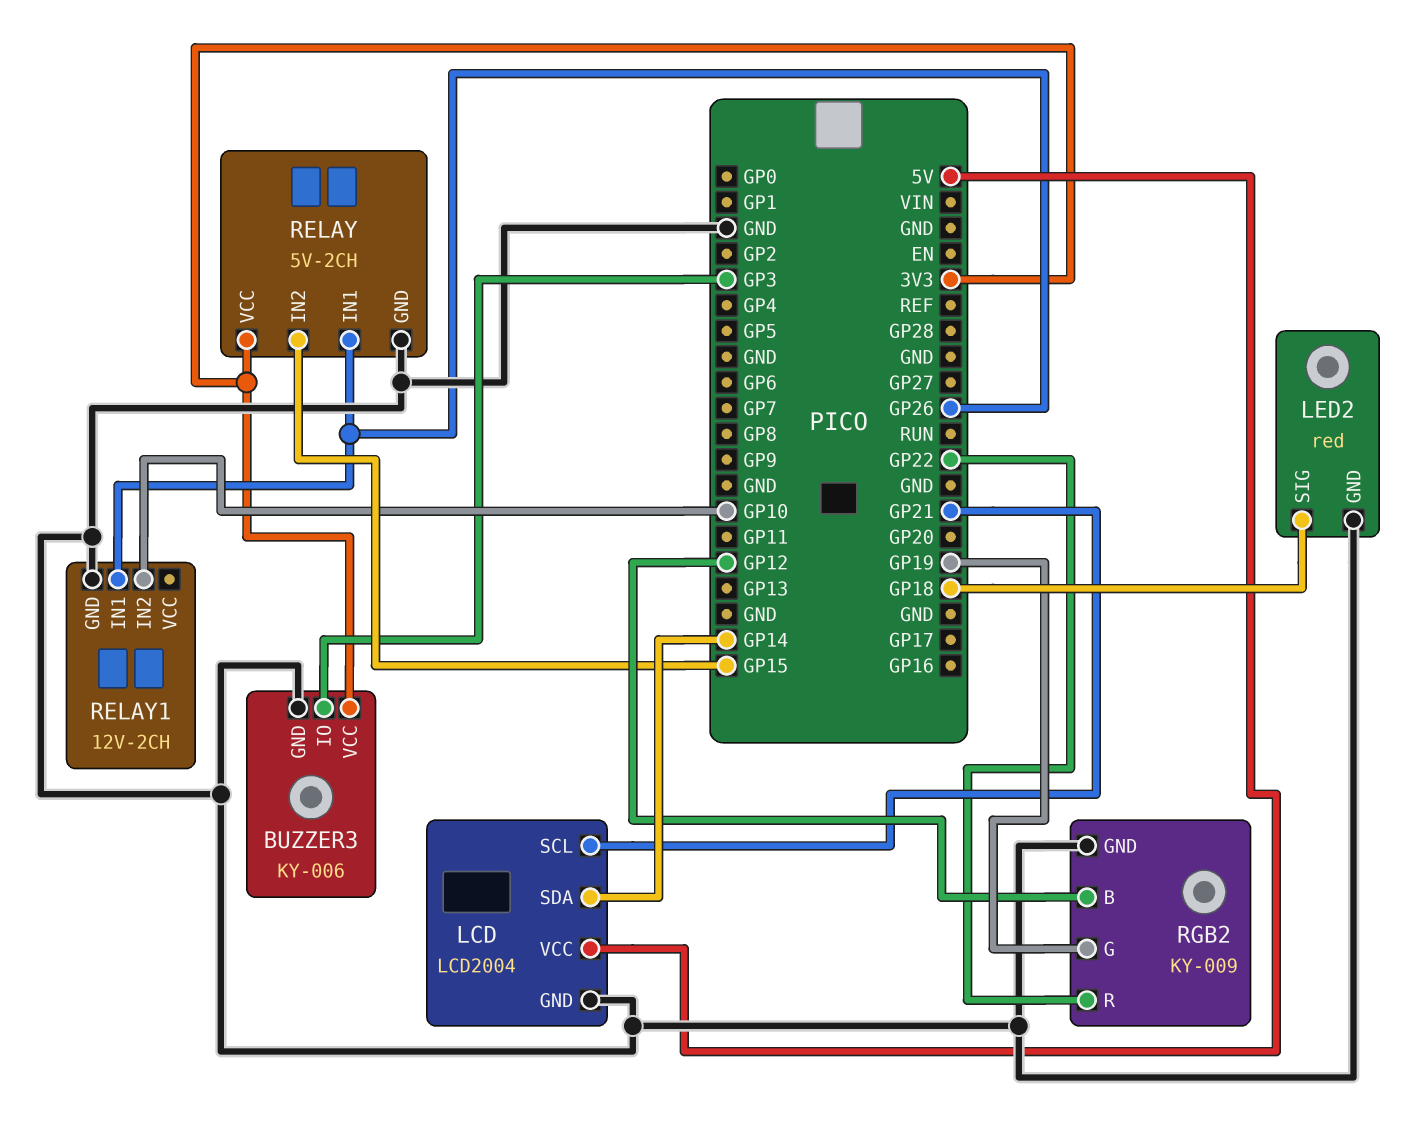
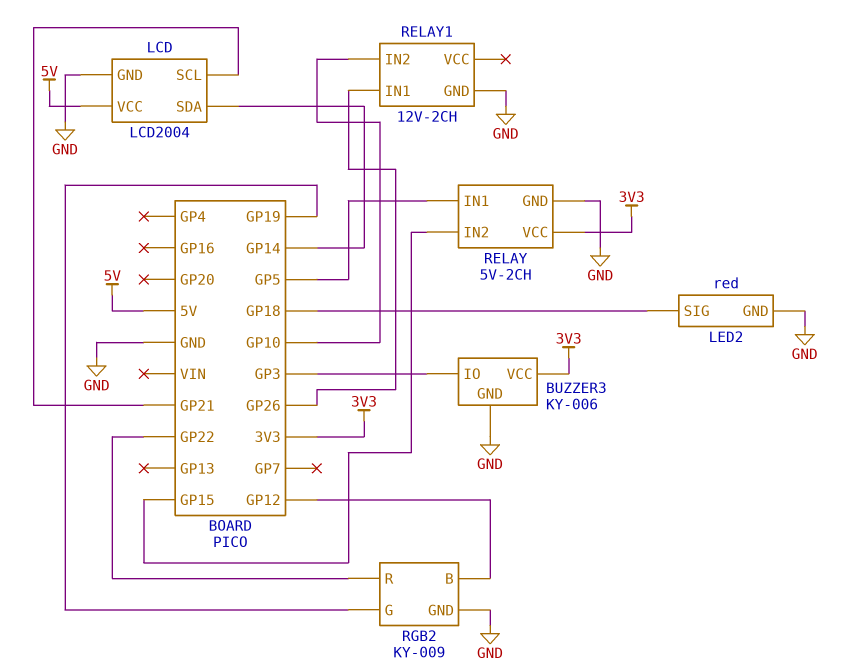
RELAY pin IN1: GP26 -> GP5

